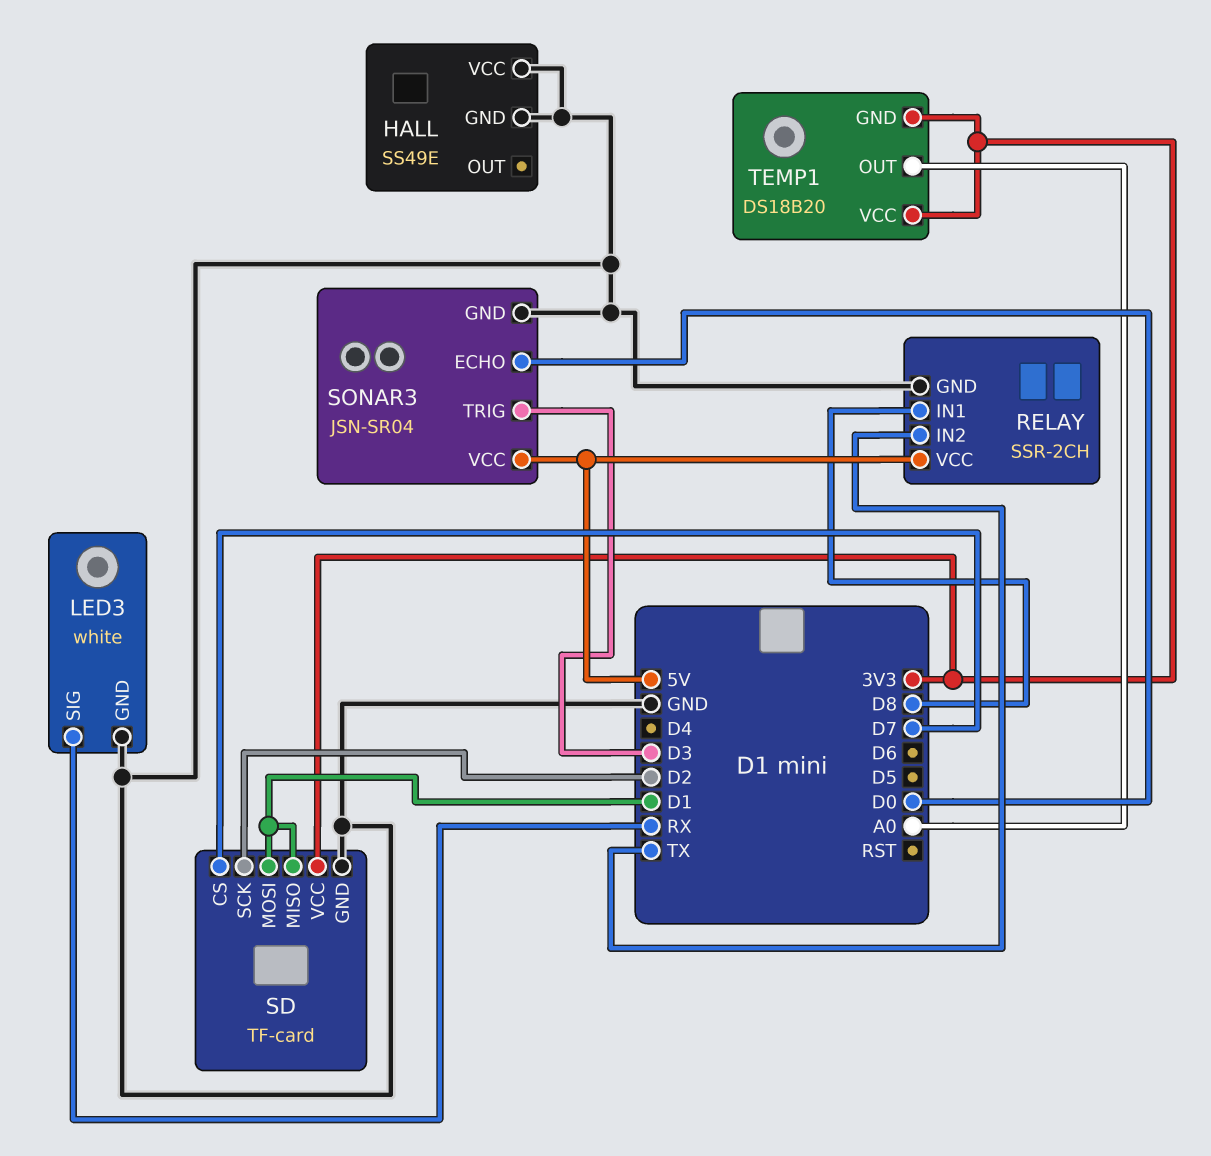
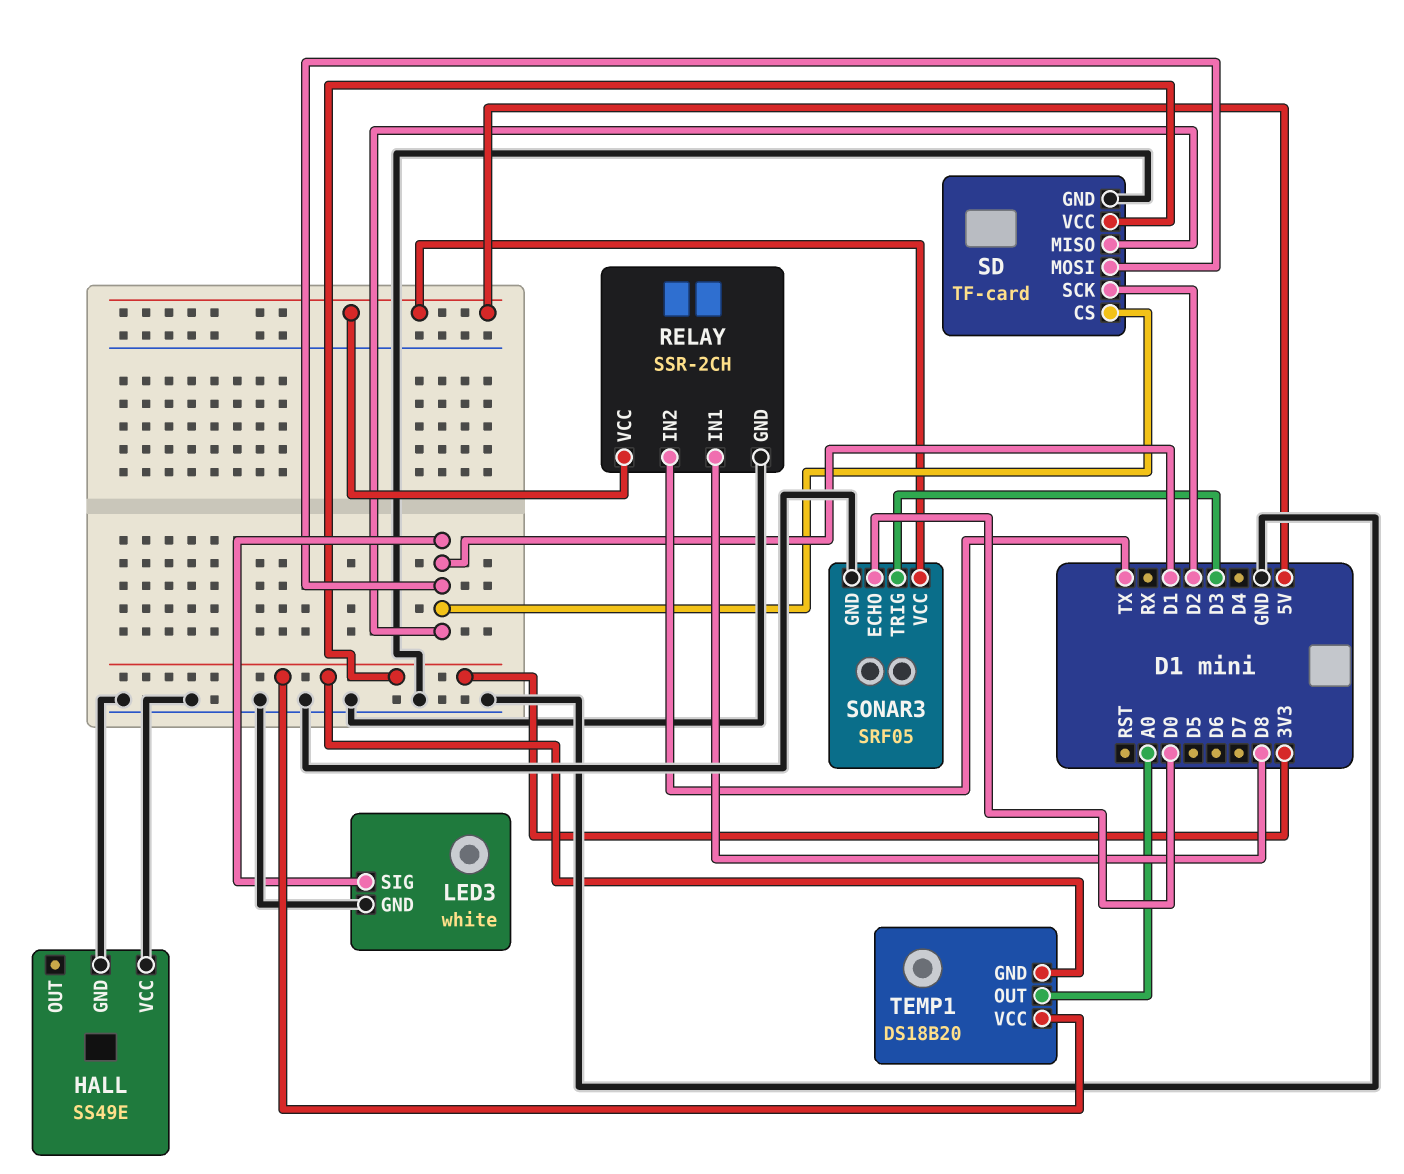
LED3 pin SIG: RX -> D1
SD pin CS: D7 -> D1
SONAR3: JSN-SR04 -> SRF05

